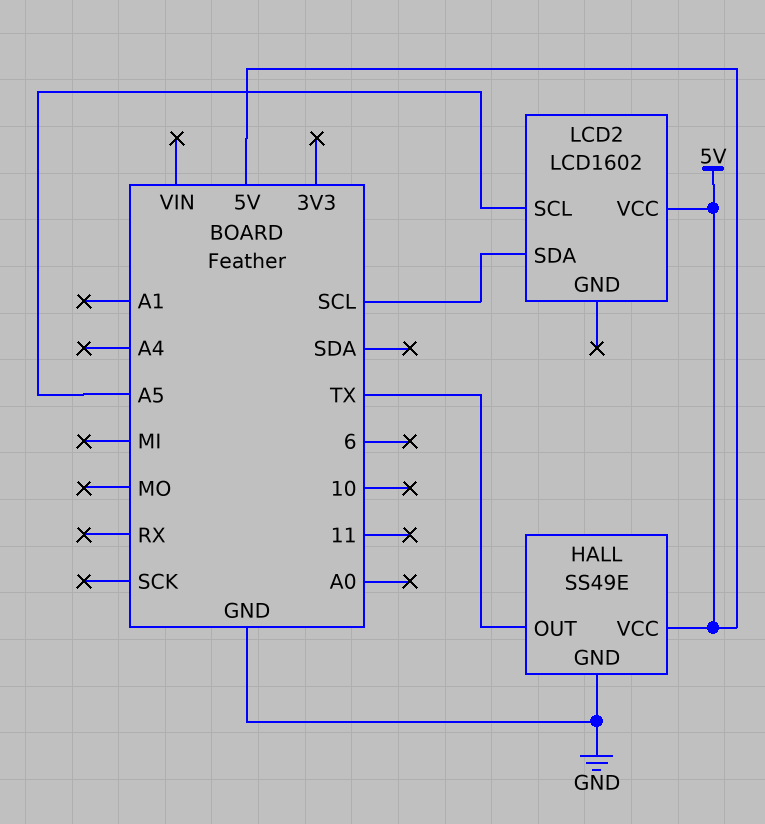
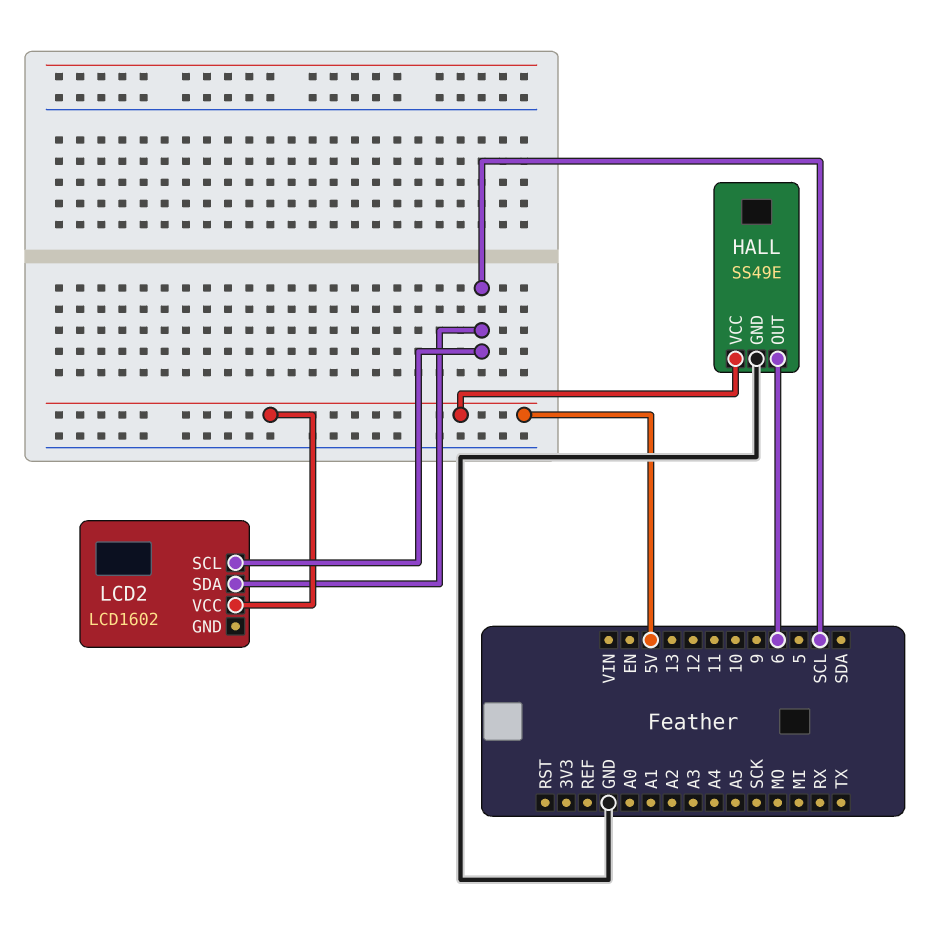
HALL pin OUT: TX -> 6
LCD2 pin SCL: A5 -> SCL

